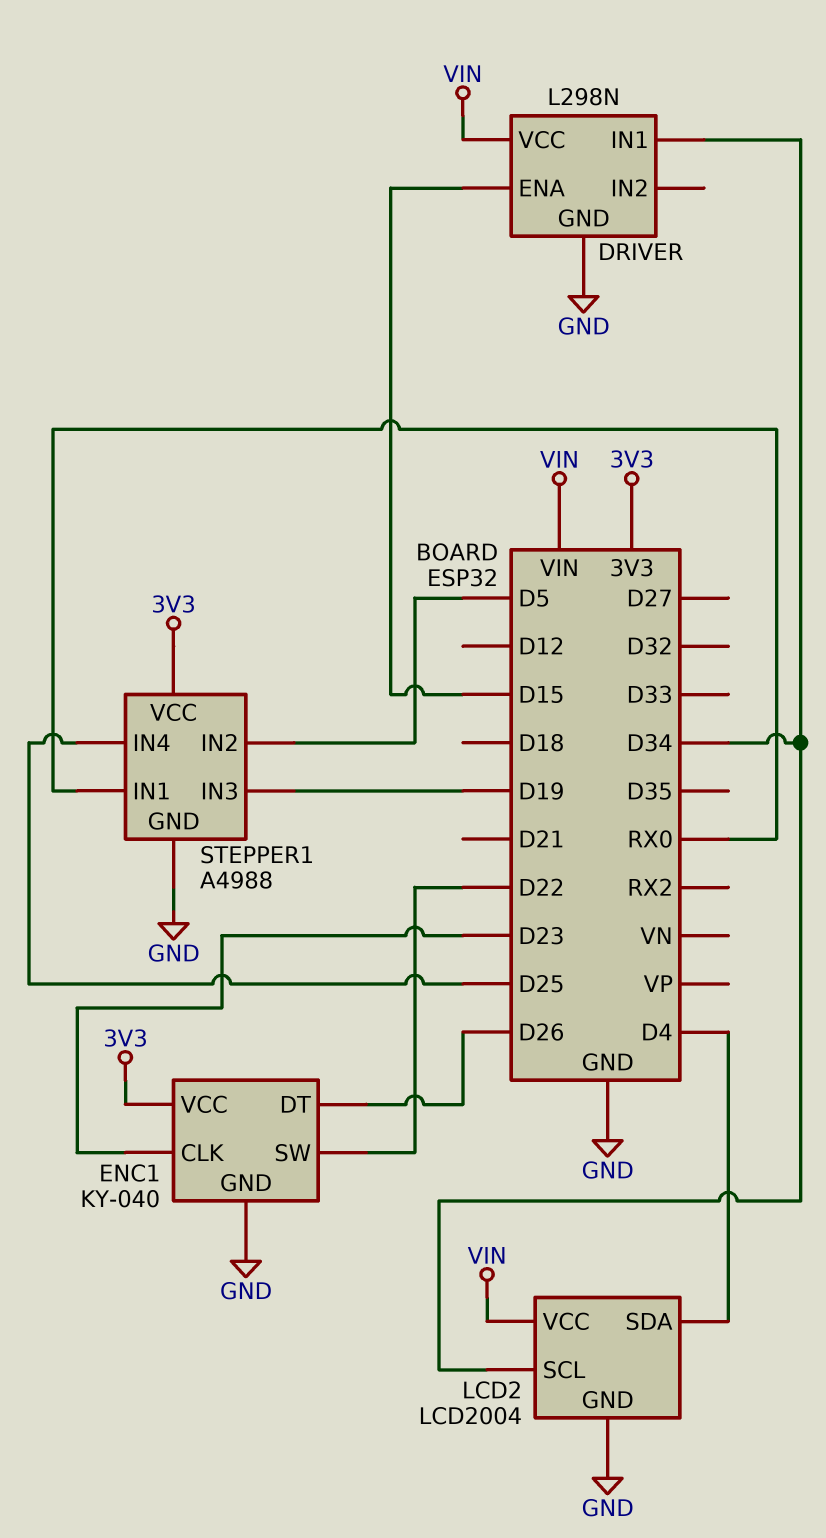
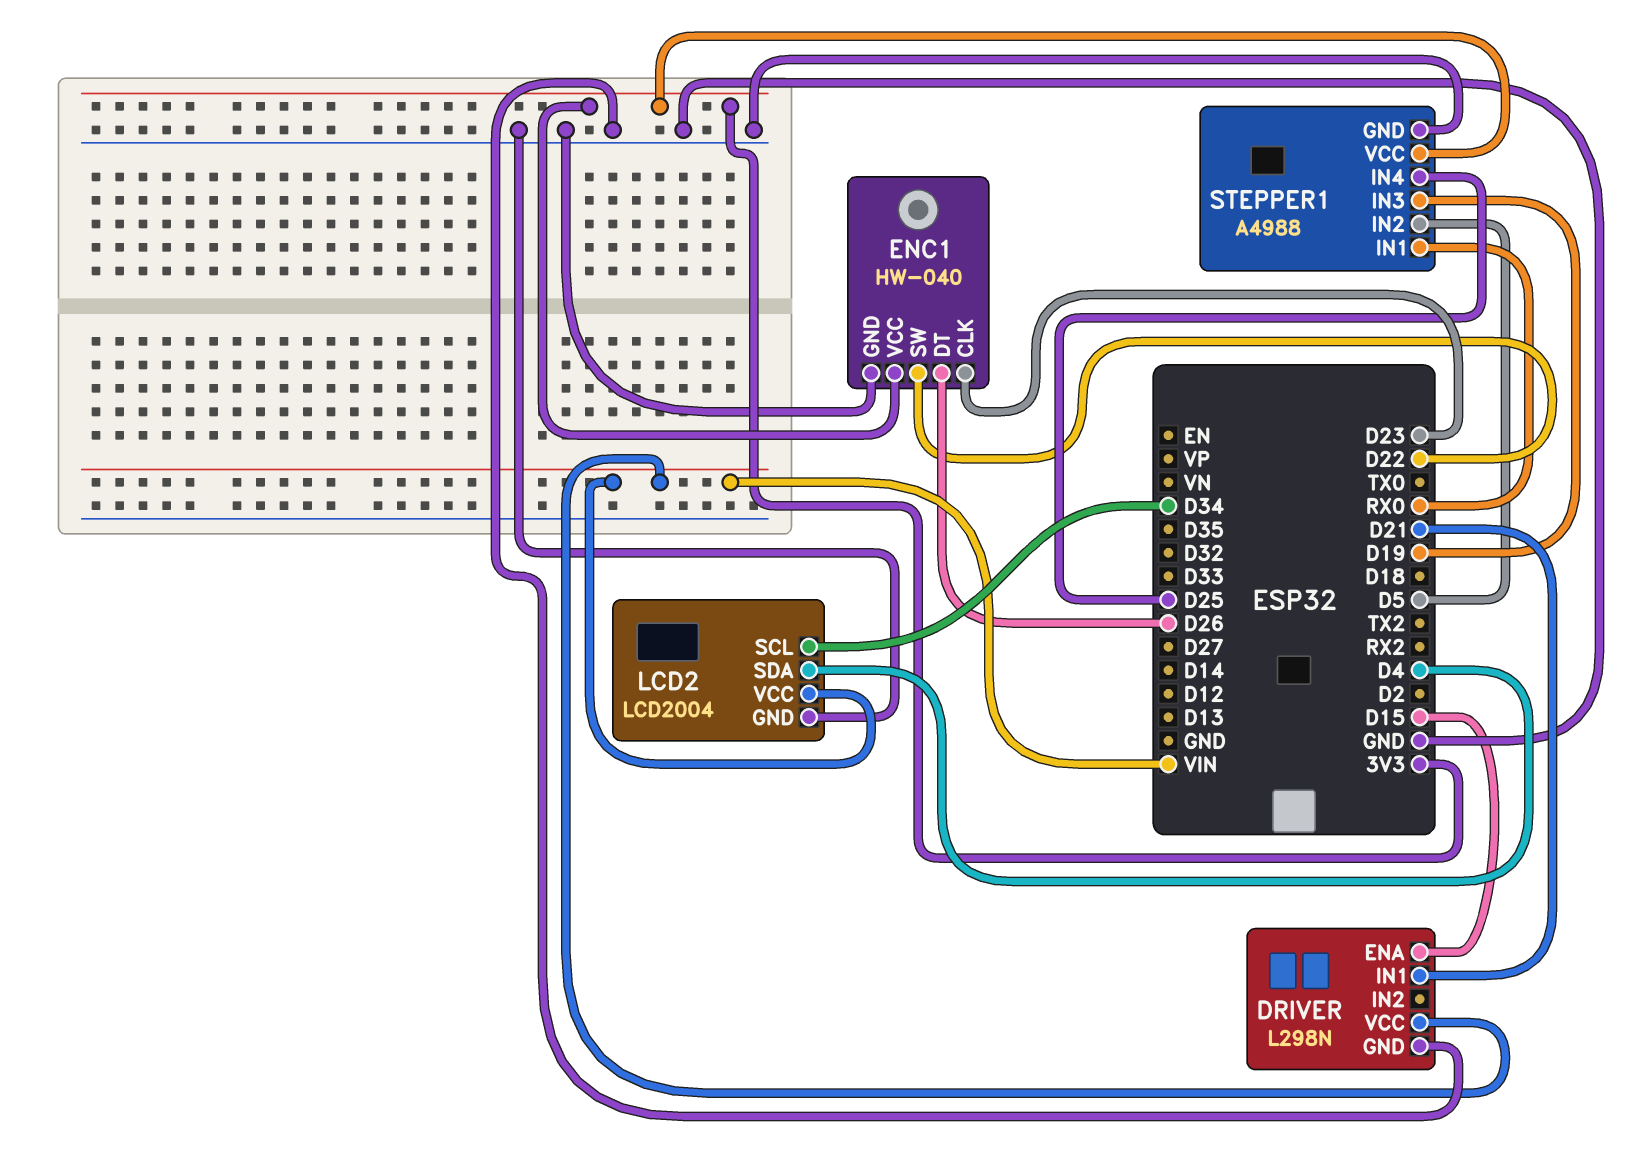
DRIVER pin IN1: D34 -> D21
ENC1: KY-040 -> HW-040

